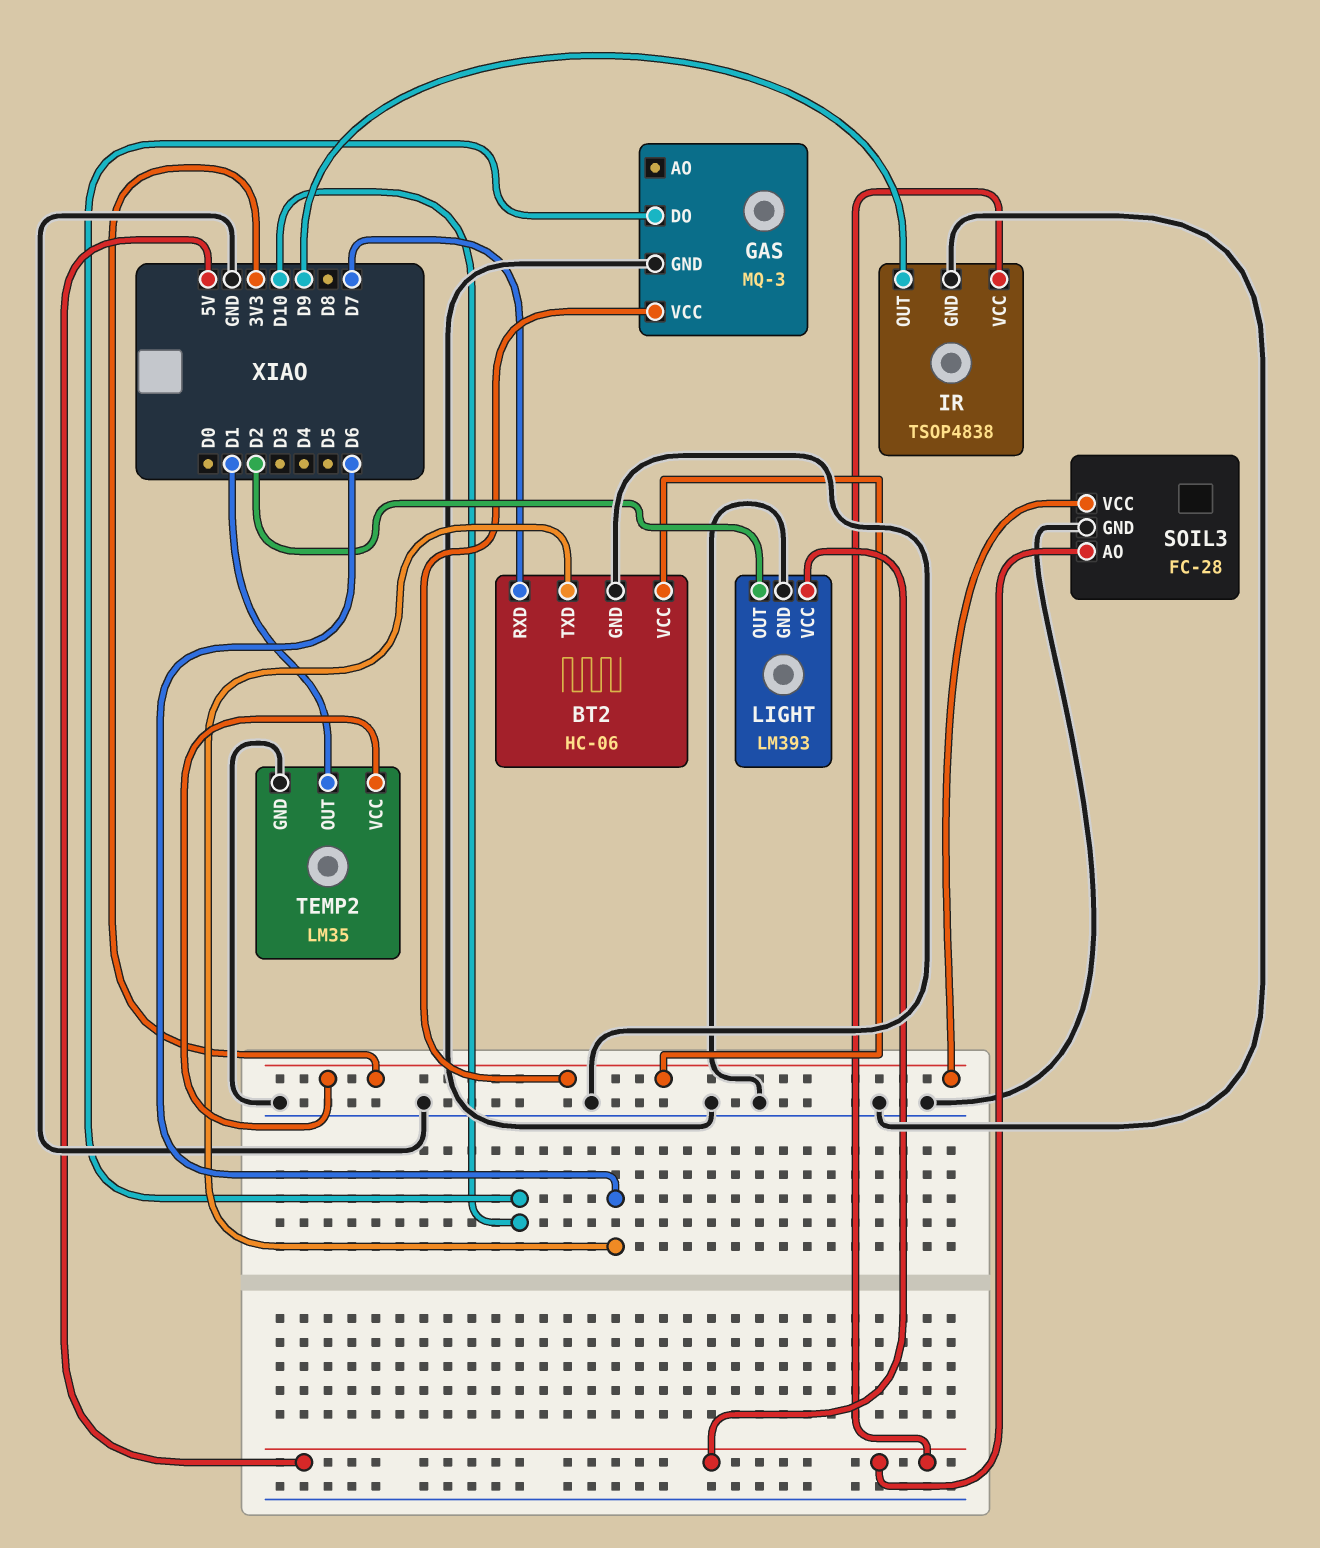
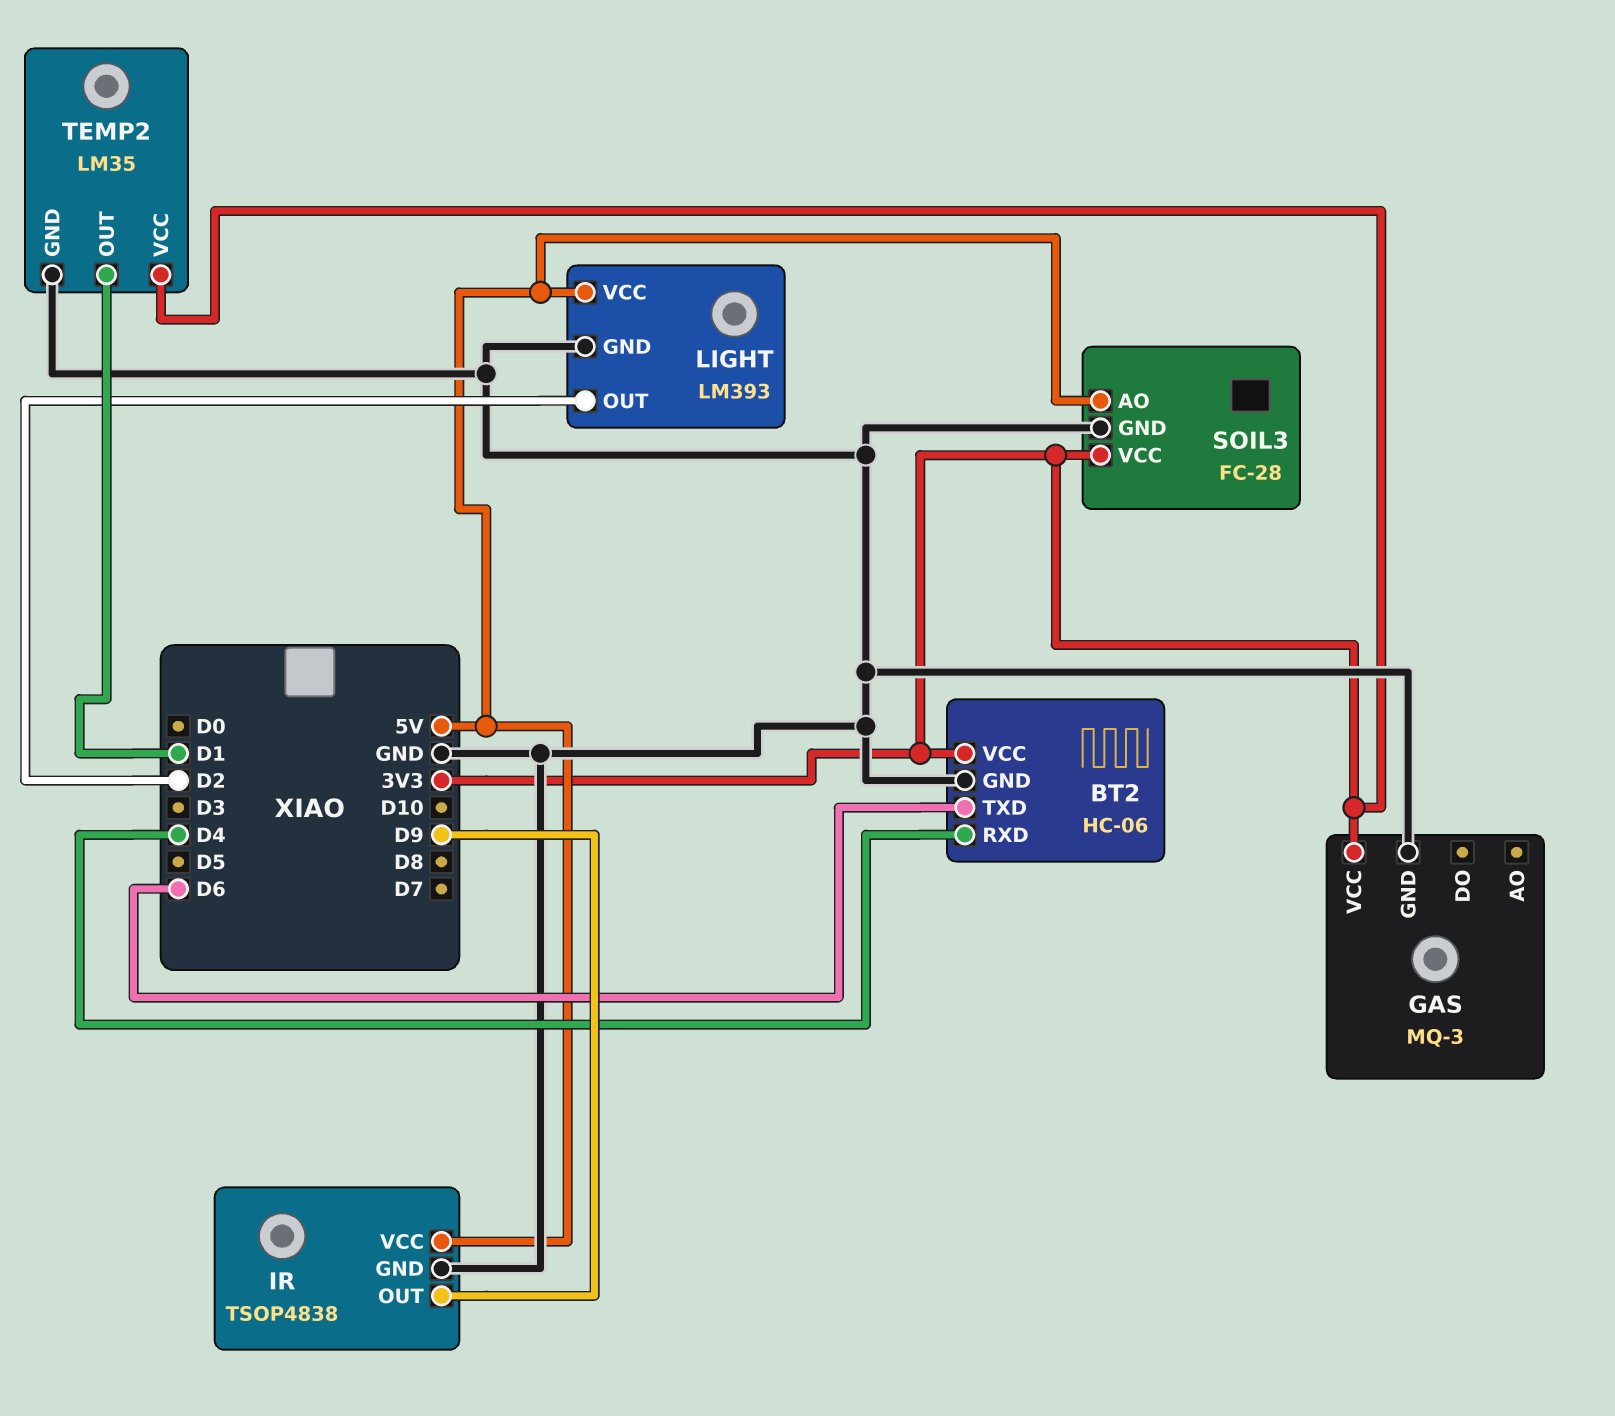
BT2 pin RXD: D7 -> D4
GAS pin DO: D10 -> none

